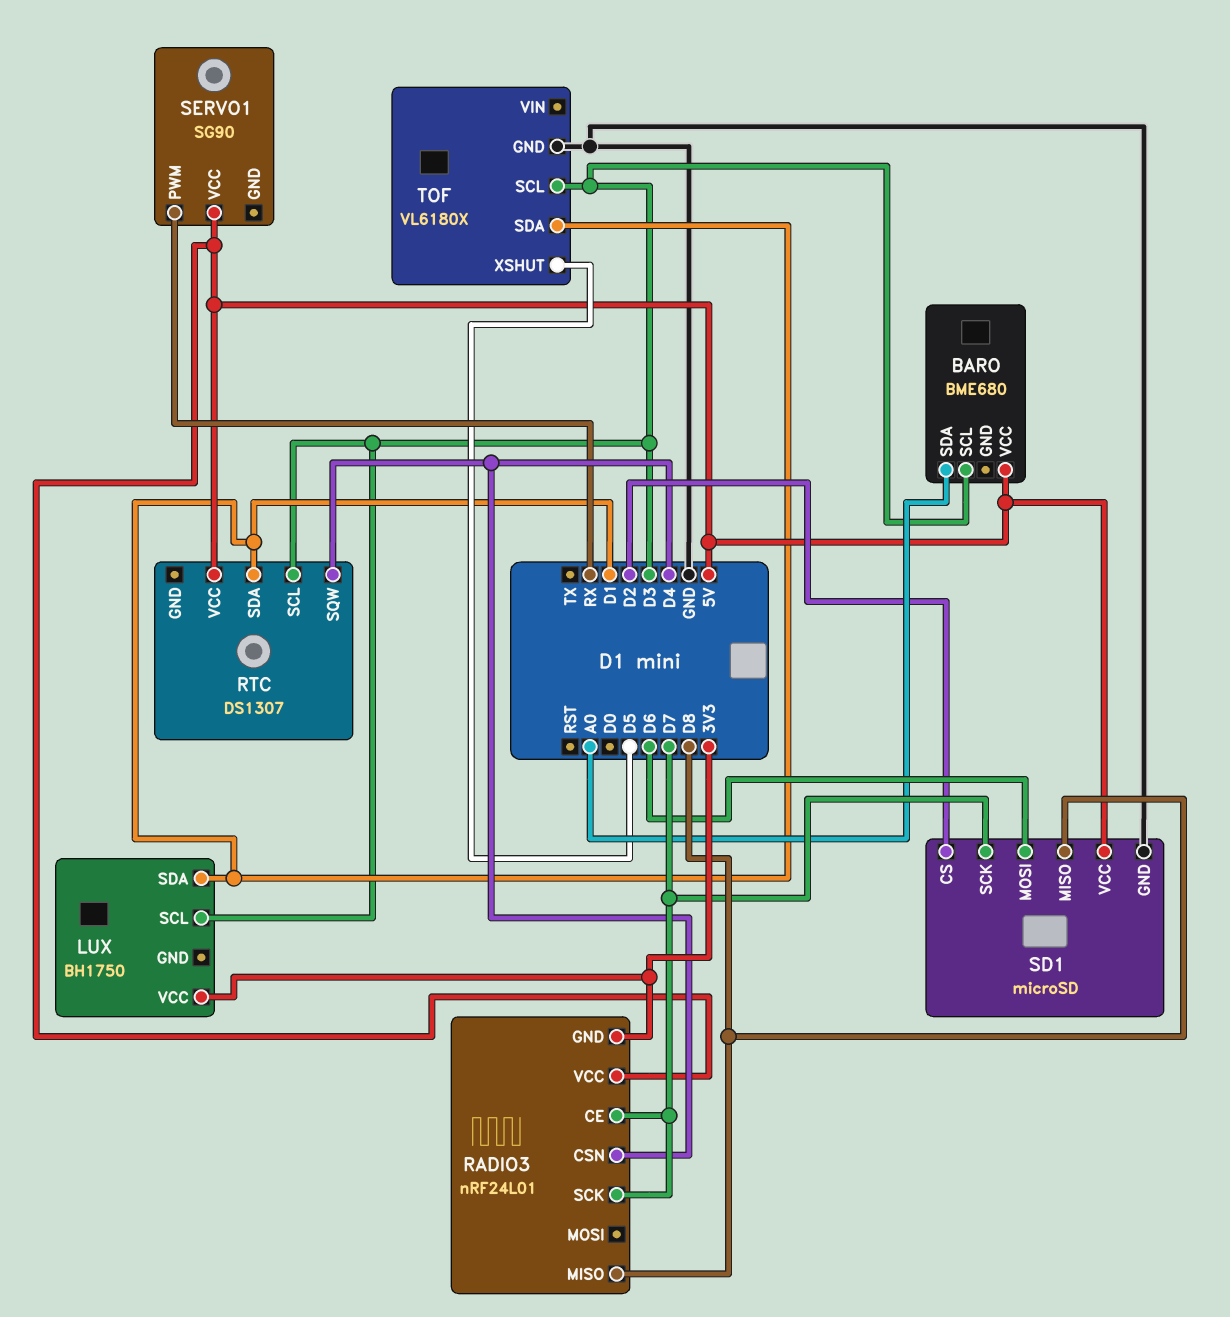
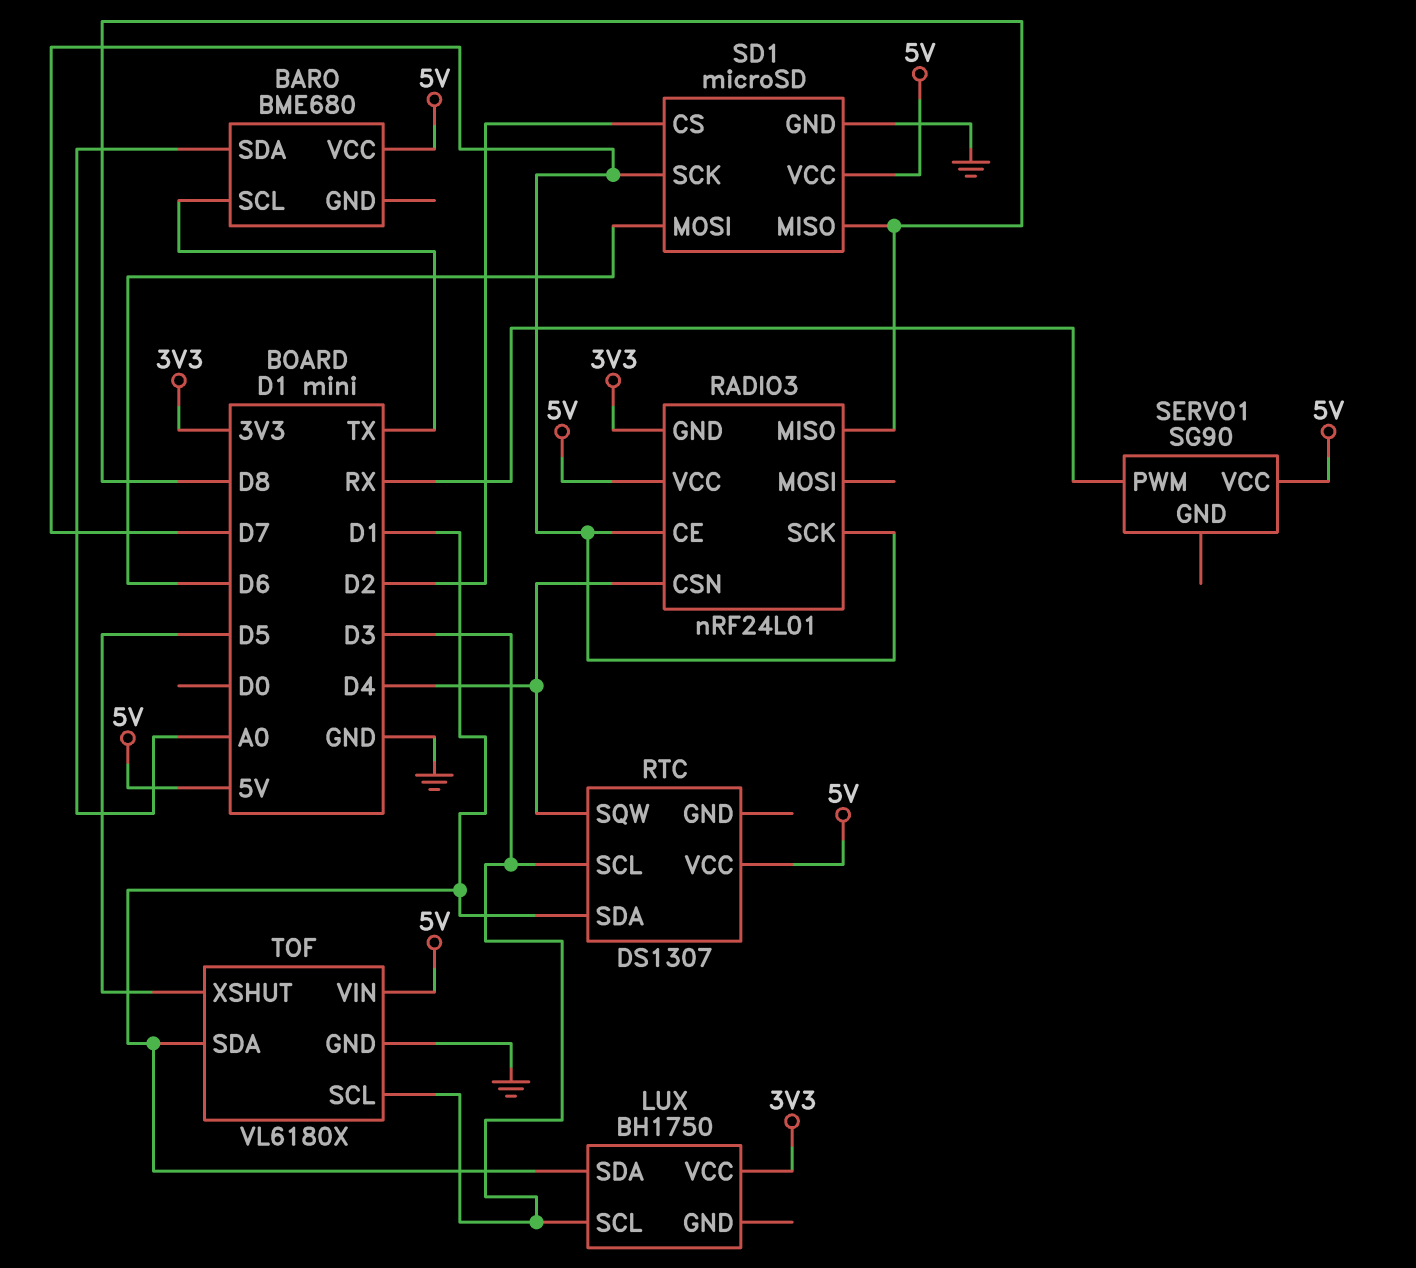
BARO pin SCL: D3 -> TX
TOF pin VIN: none -> 5V

